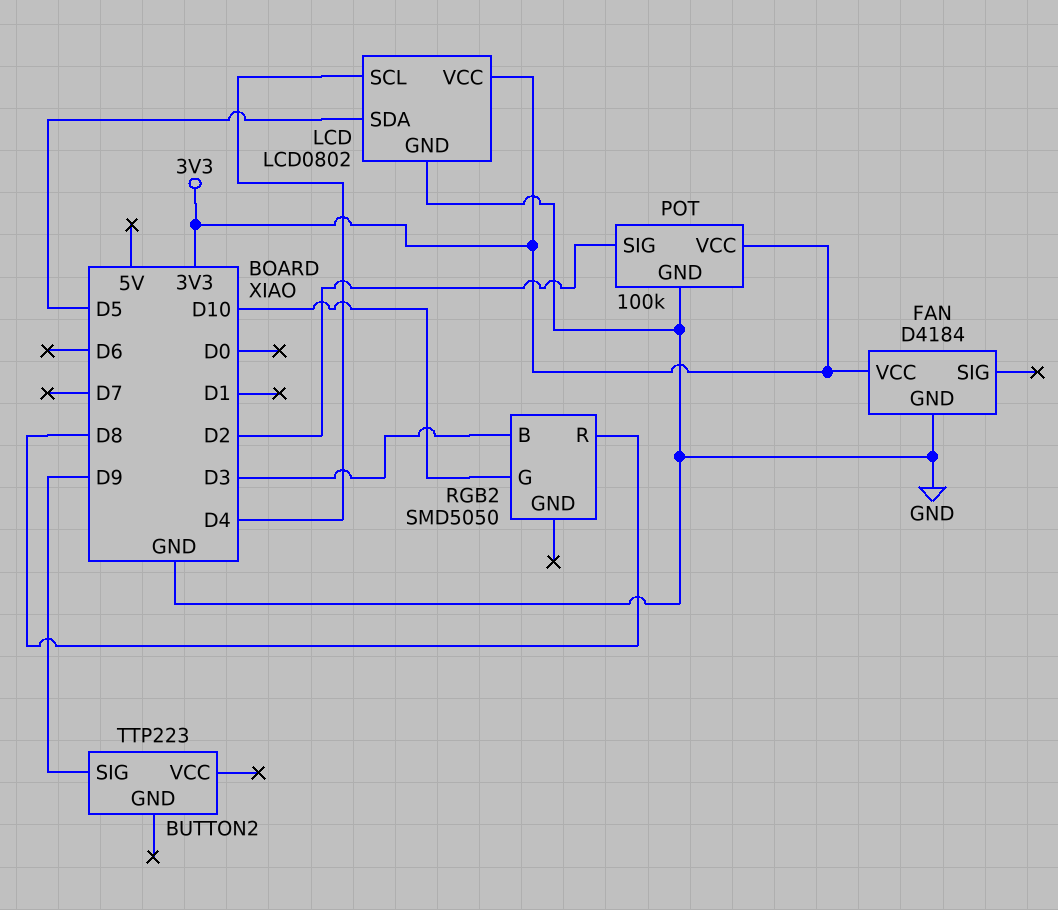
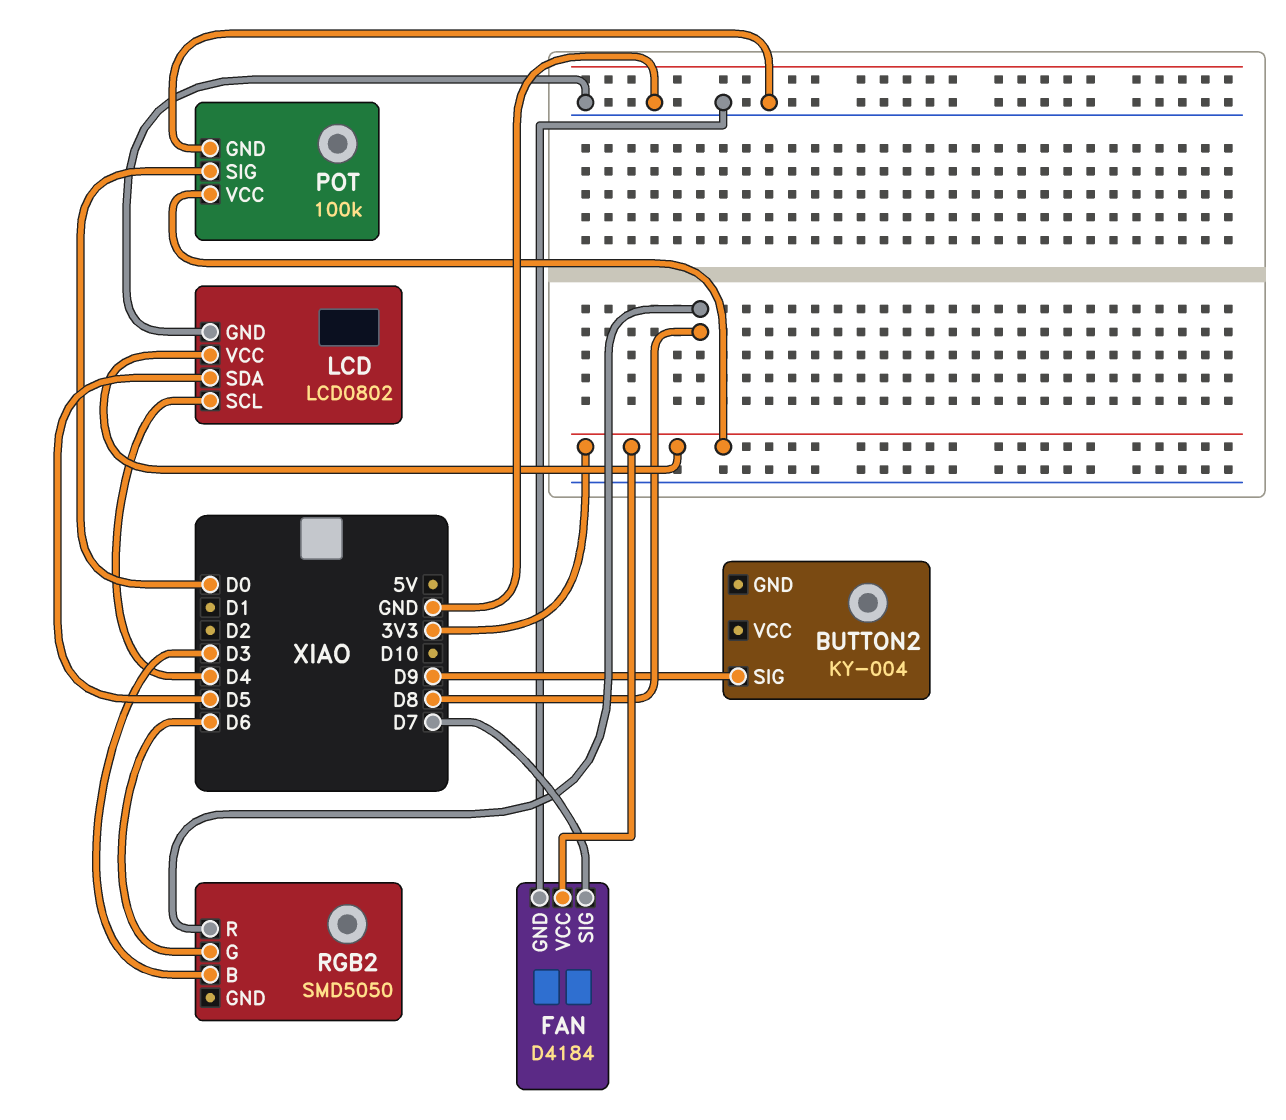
BUTTON2: TTP223 -> KY-004
FAN pin SIG: none -> D7
POT pin SIG: D2 -> D0
RGB2 pin G: D10 -> D6

